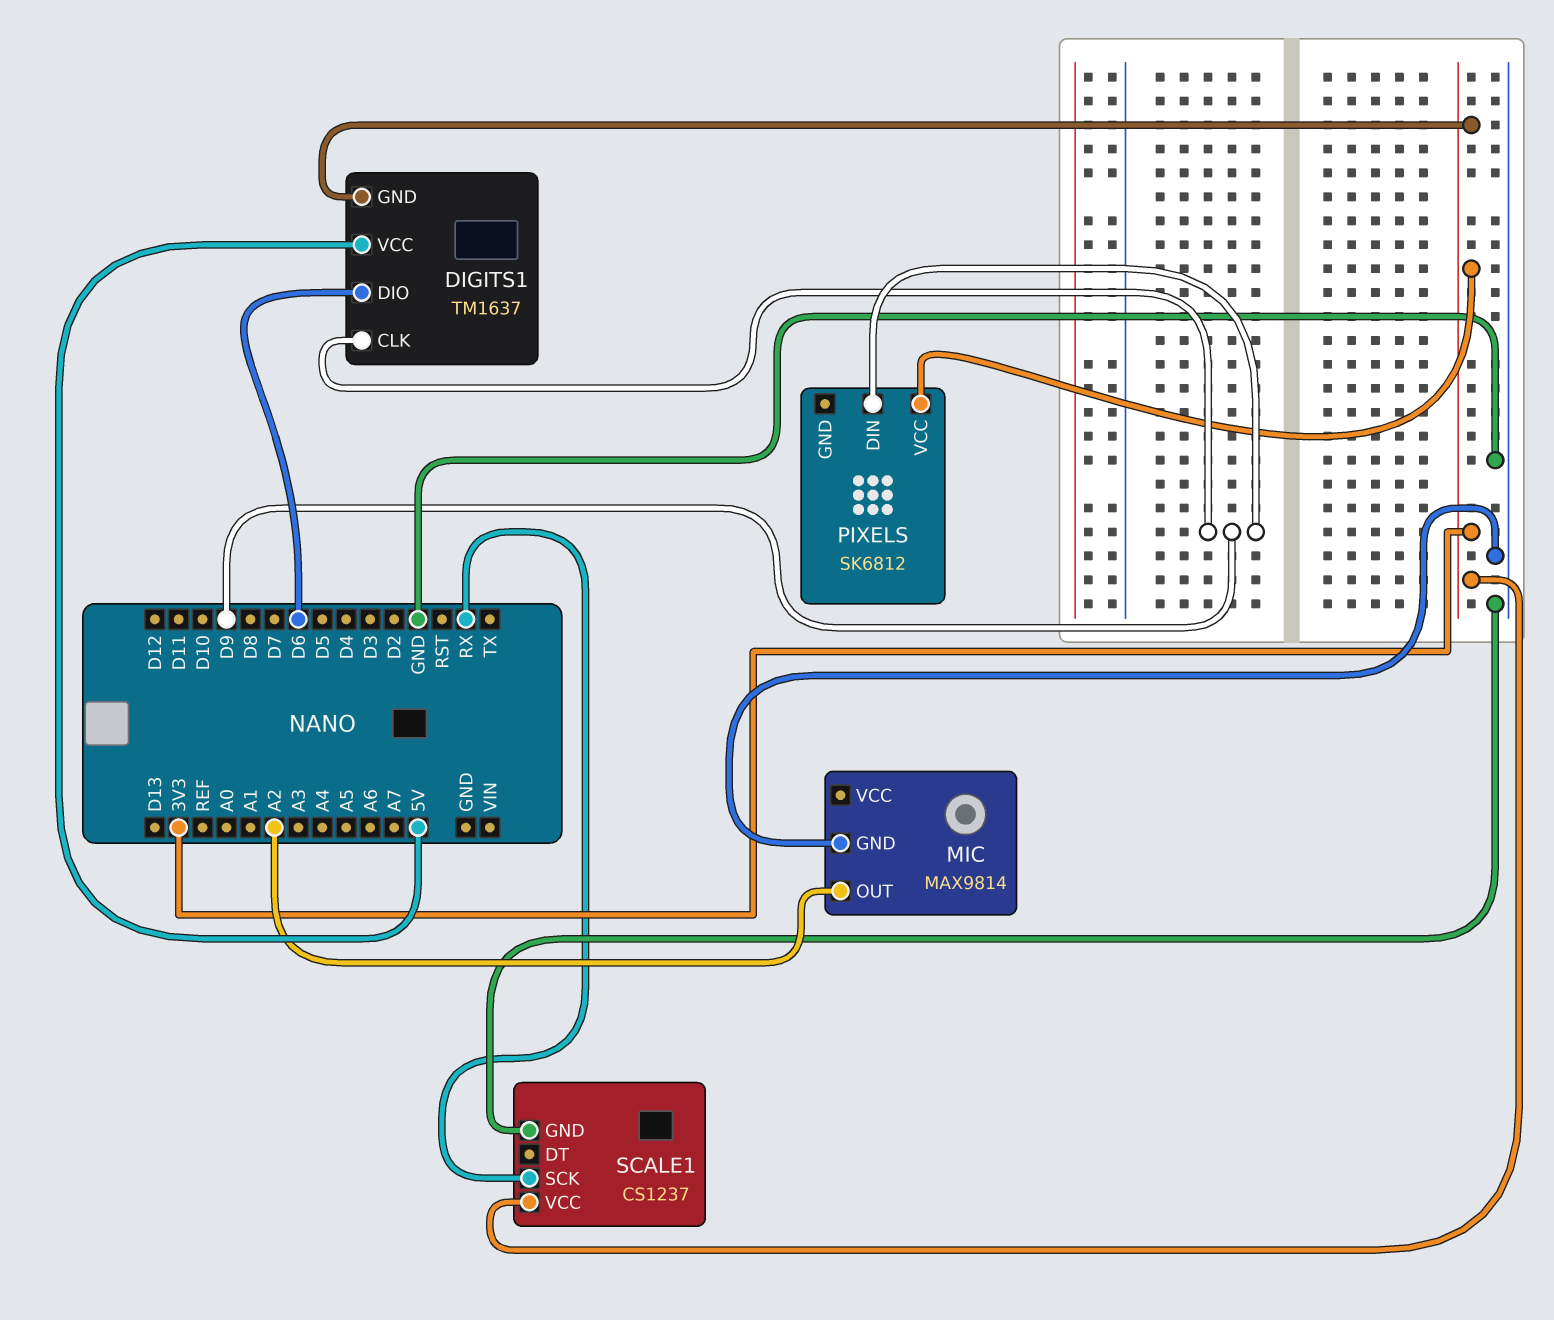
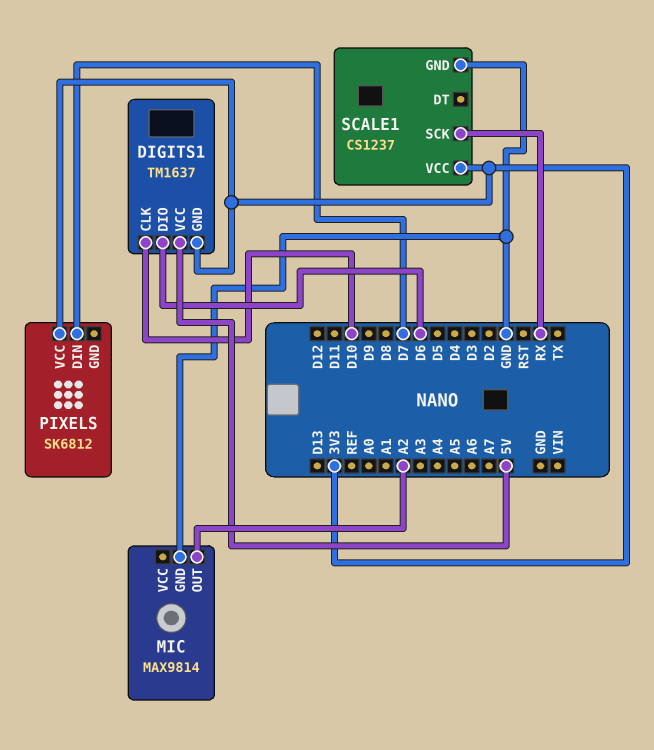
DIGITS1 pin CLK: D9 -> D10
PIXELS pin DIN: D9 -> D7

